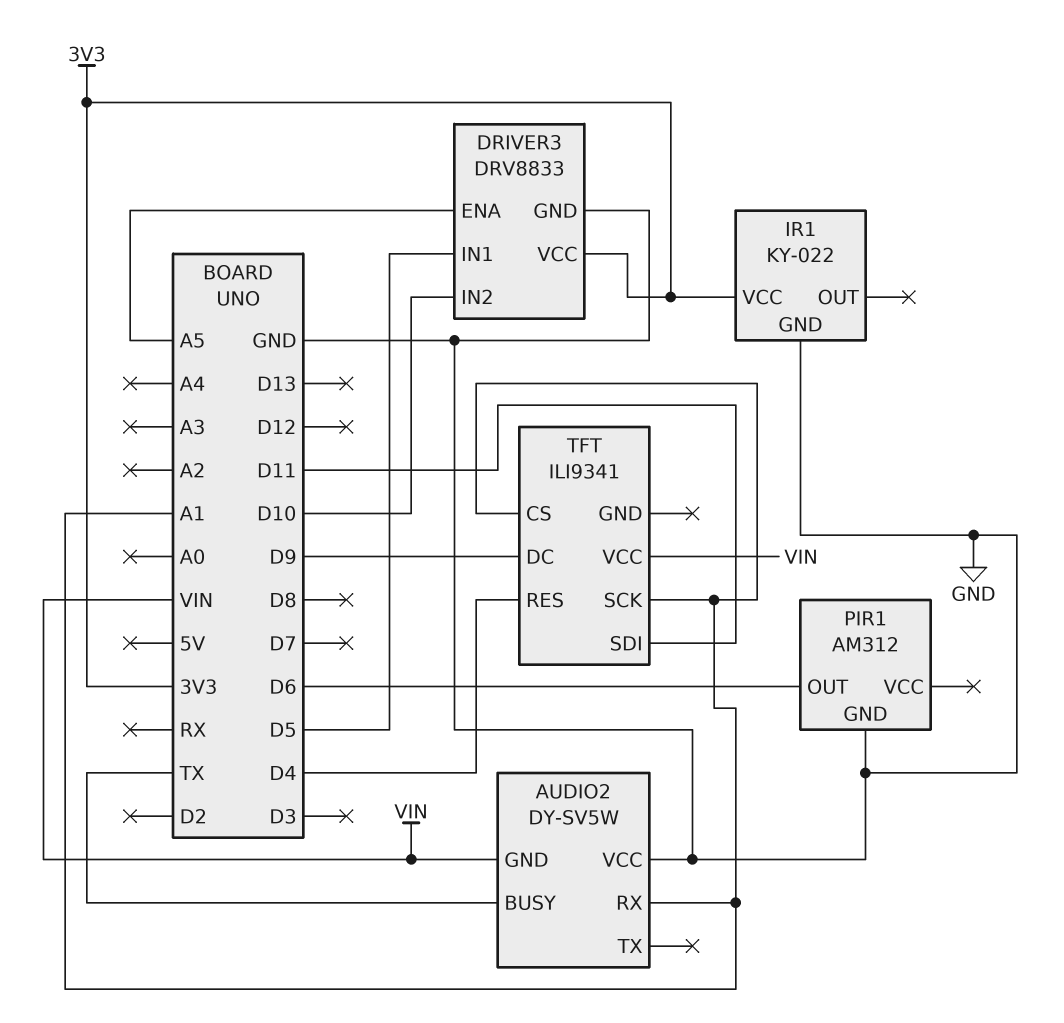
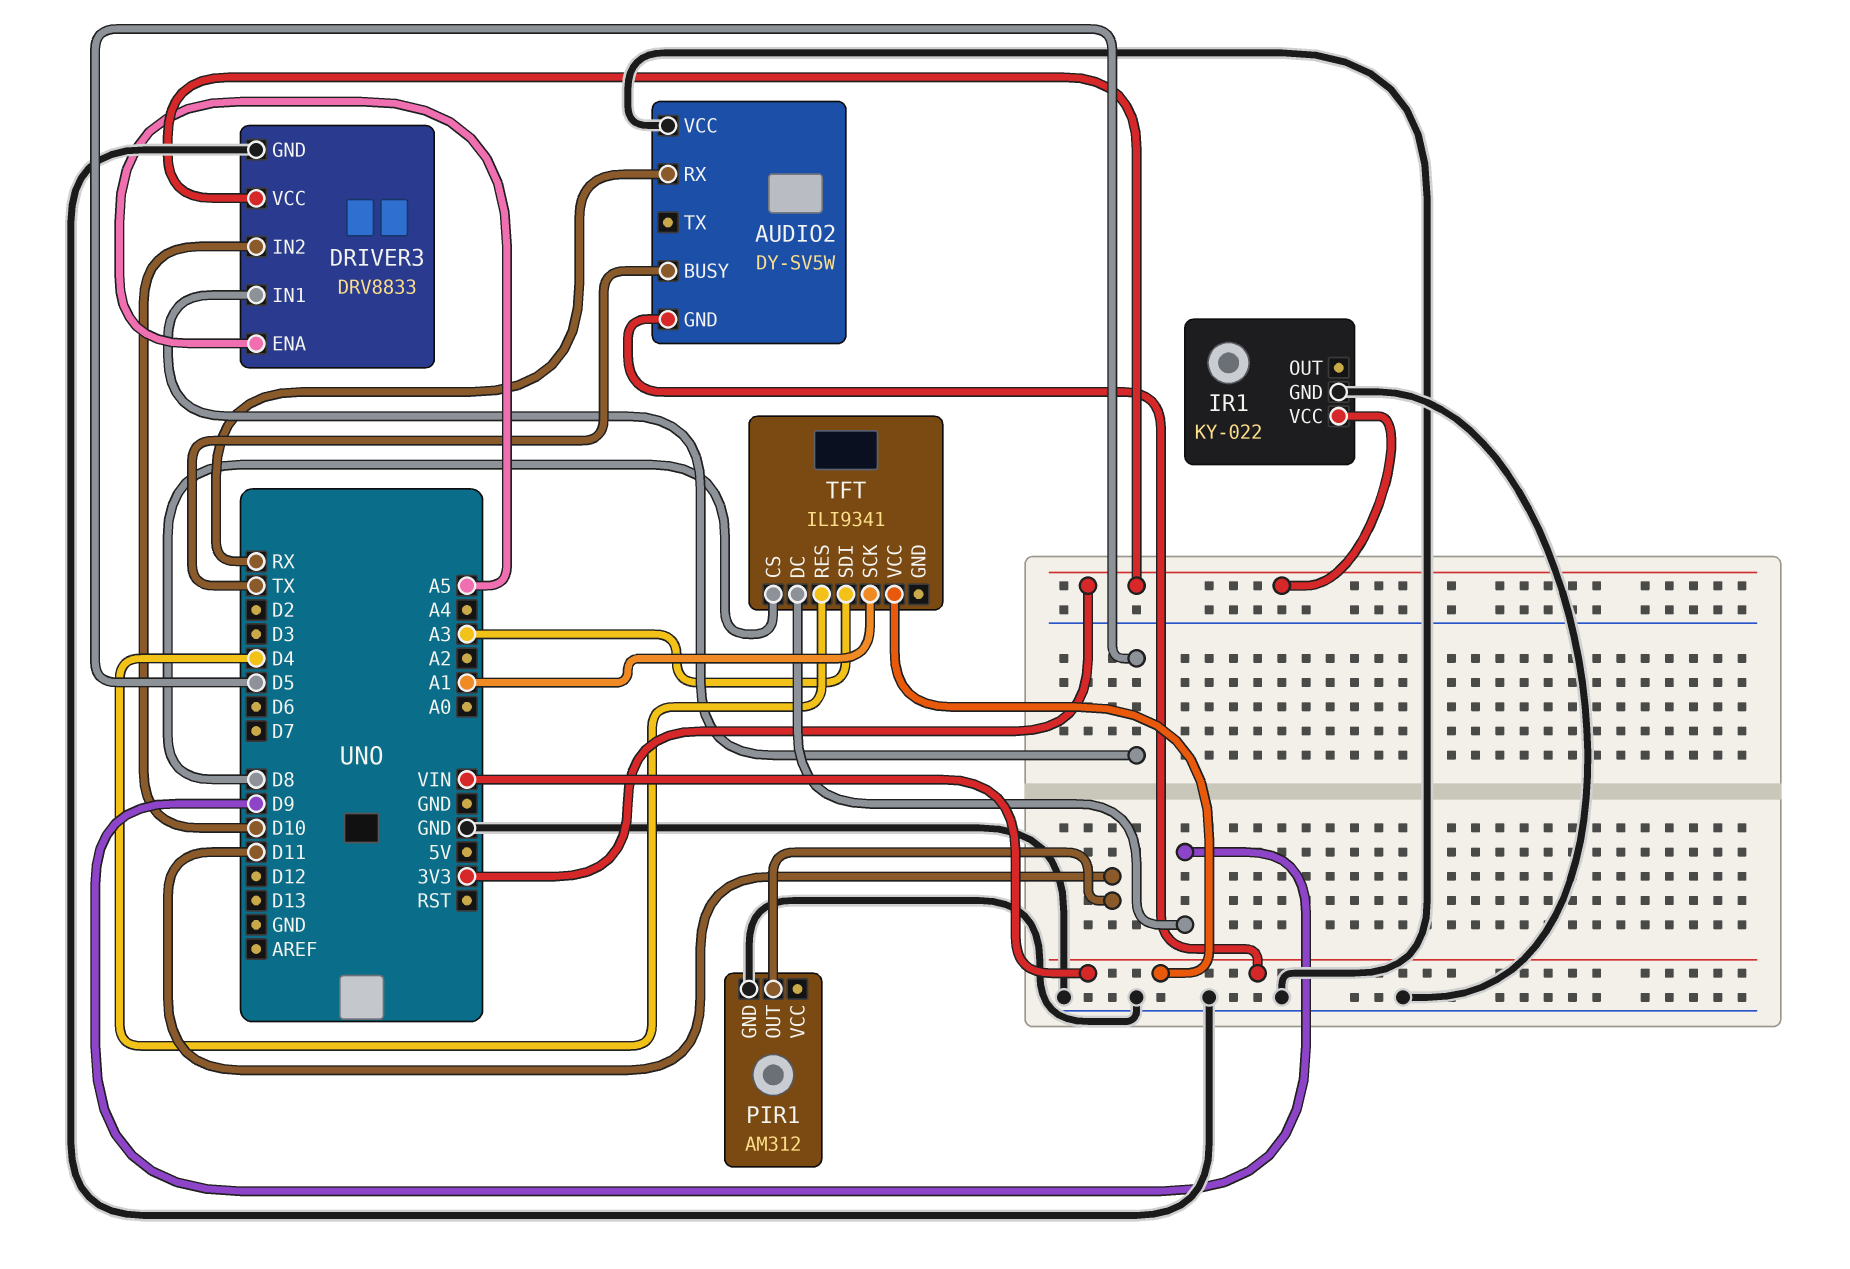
AUDIO2 pin RX: A1 -> RX
PIR1 pin OUT: D6 -> D11
TFT pin CS: A1 -> D8
TFT pin SDI: D11 -> A3

